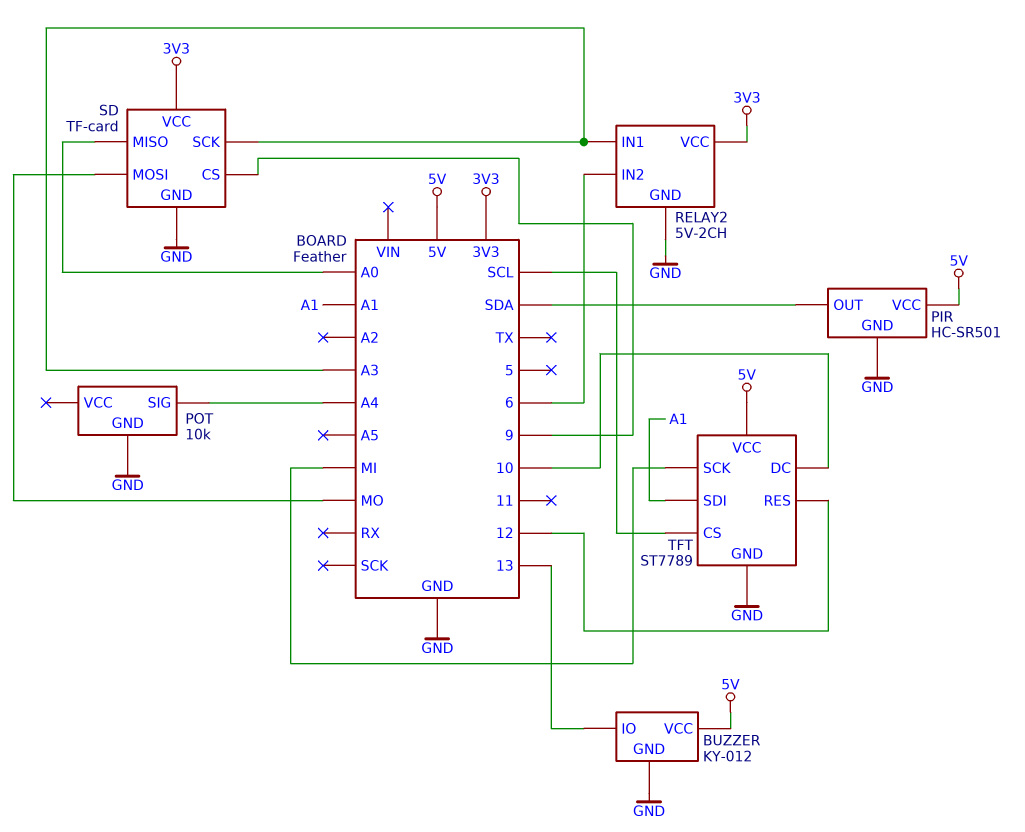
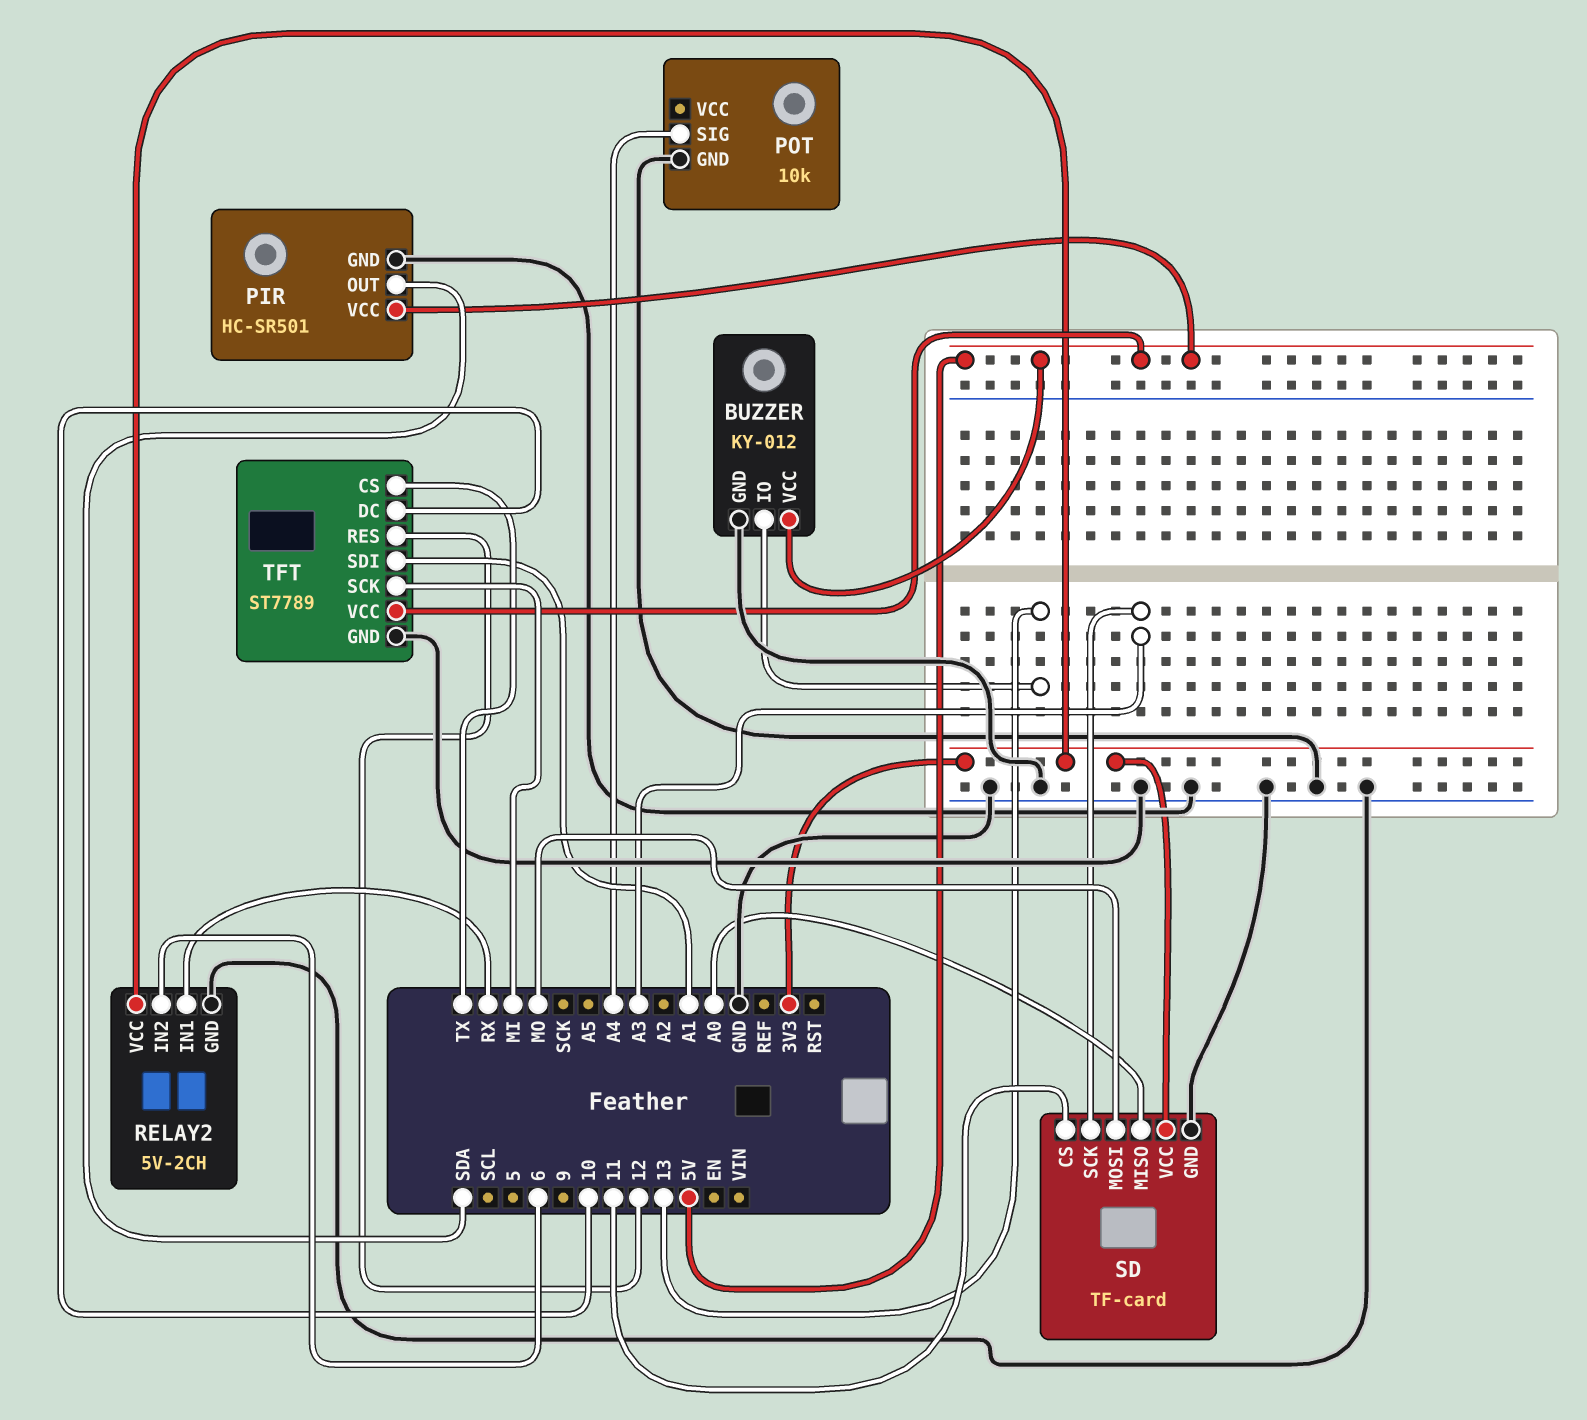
RELAY2 pin IN1: A3 -> RX
SD pin CS: 9 -> 11
TFT pin CS: SCL -> TX

